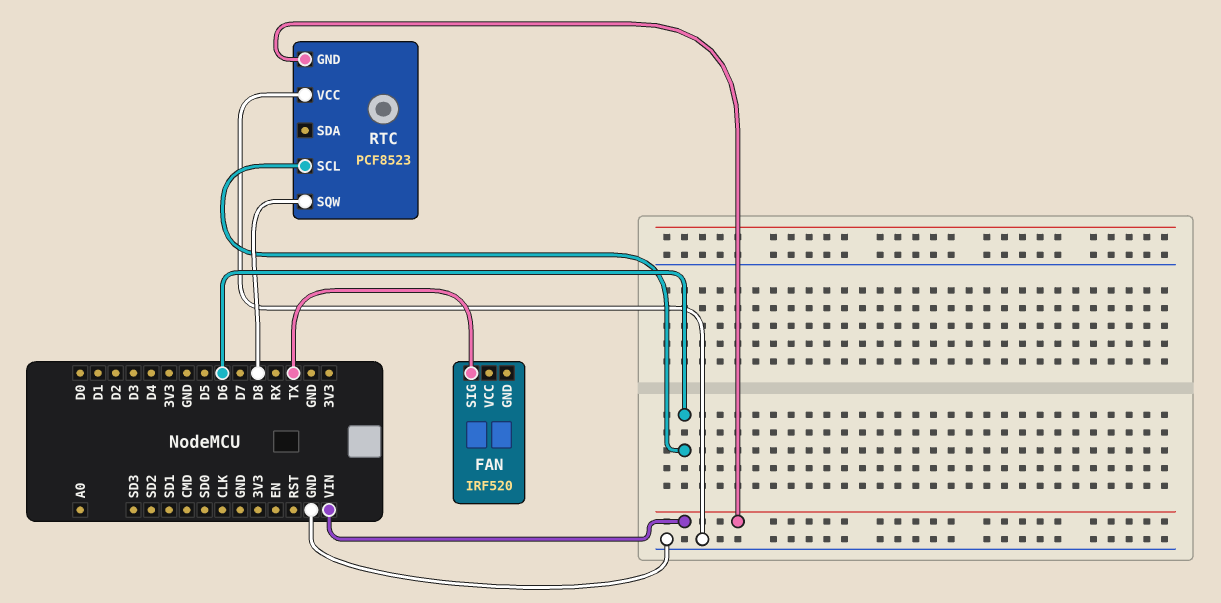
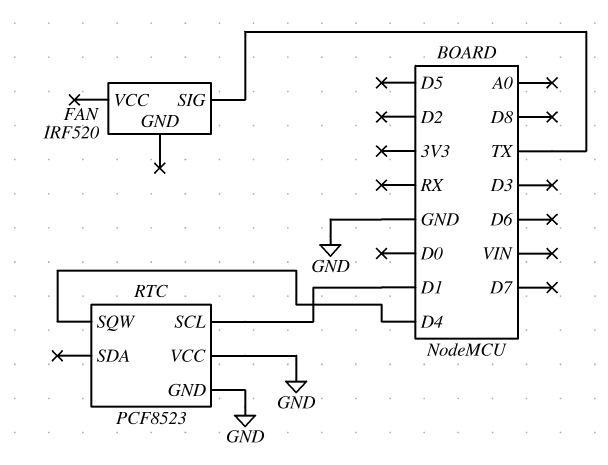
RTC pin GND: VIN -> GND
RTC pin SCL: D6 -> D1
RTC pin SQW: D8 -> D4

